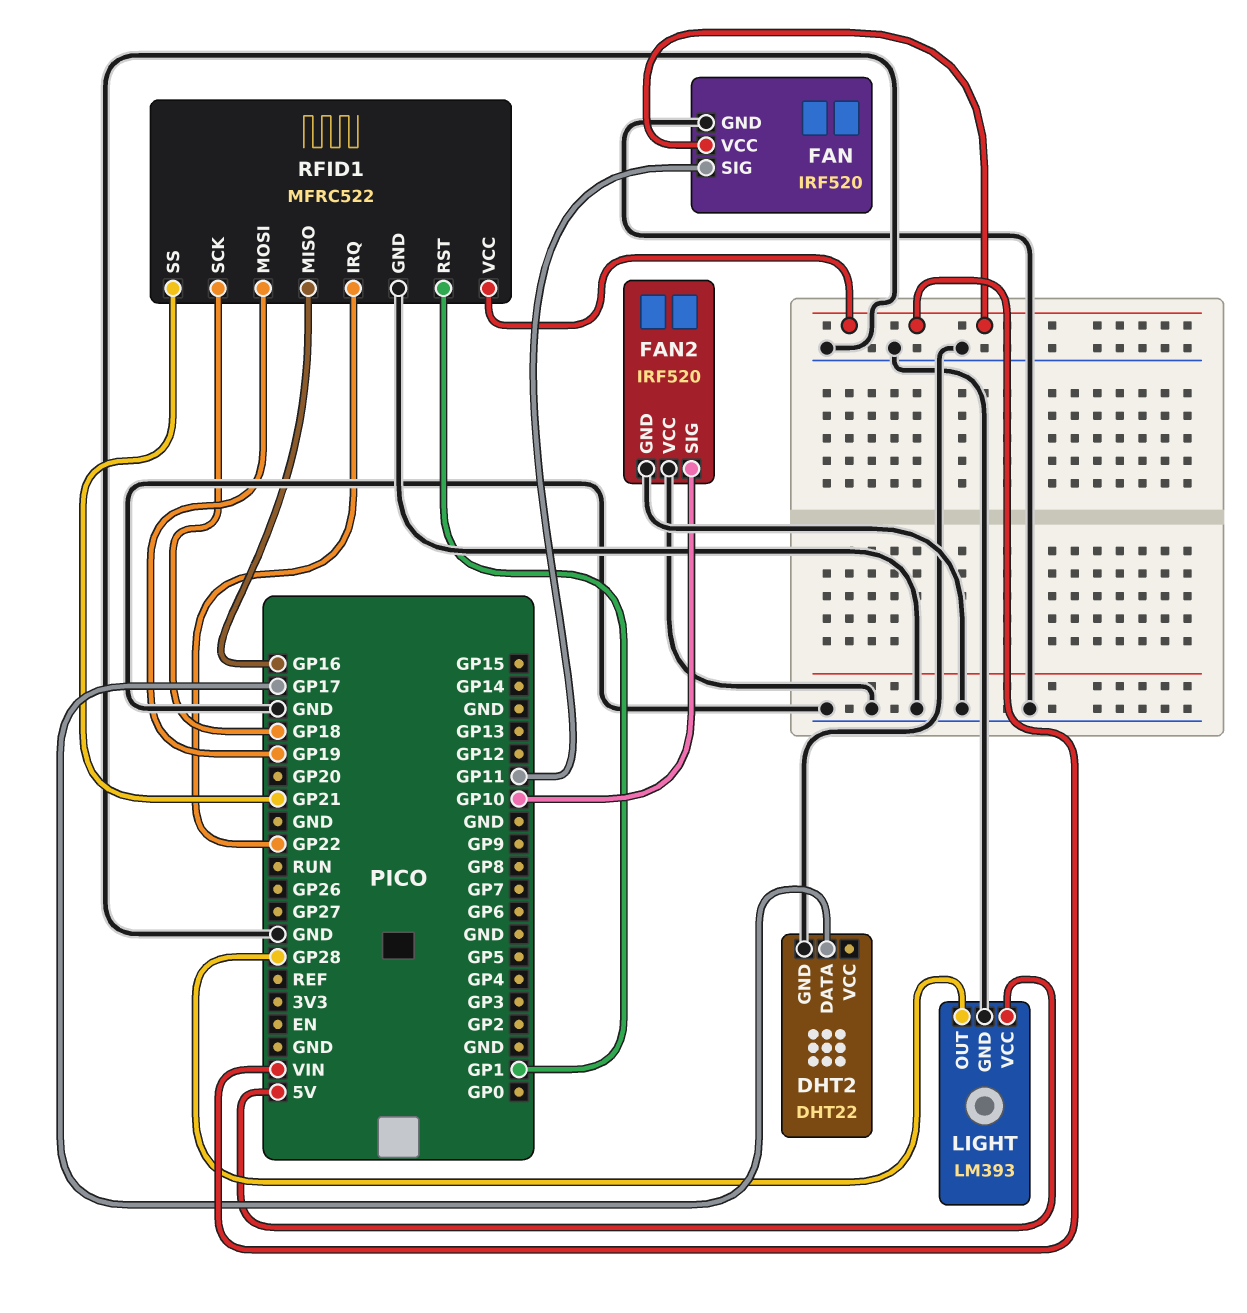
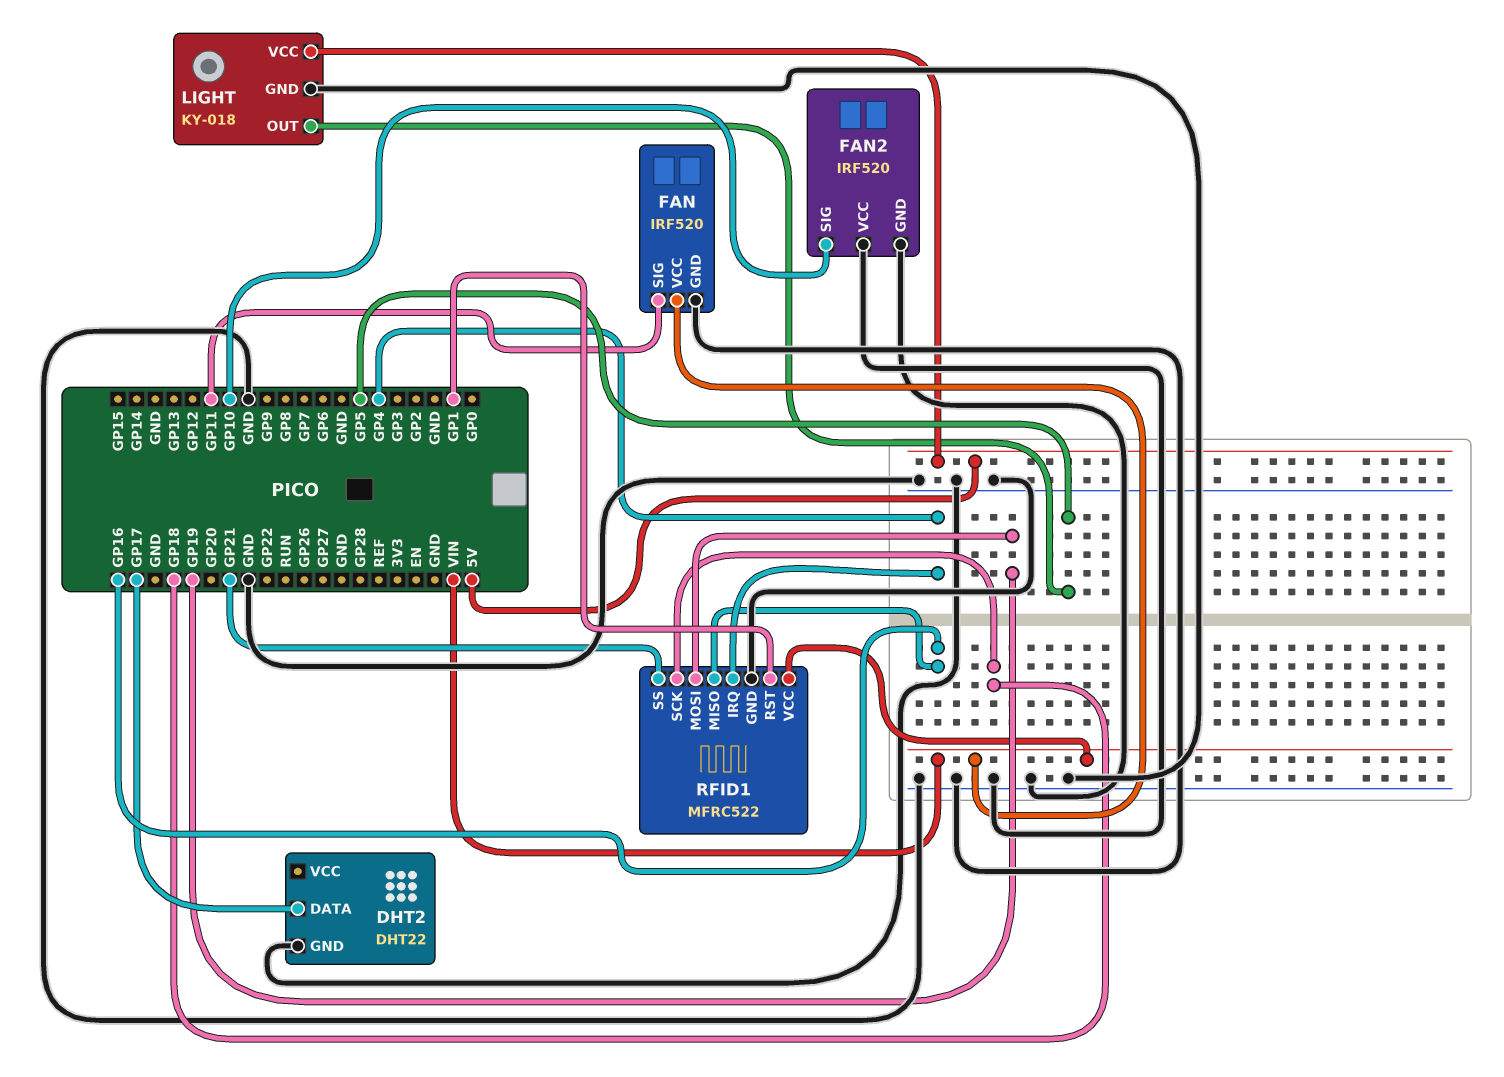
LIGHT: LM393 -> KY-018
LIGHT pin OUT: GP28 -> GP5
RFID1 pin IRQ: GP22 -> GP4

